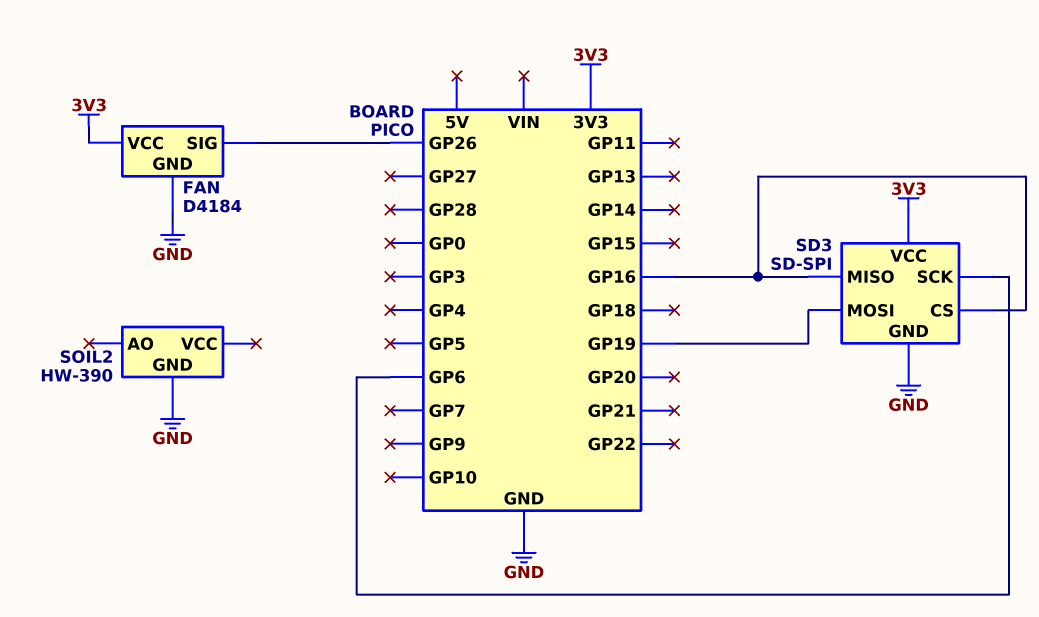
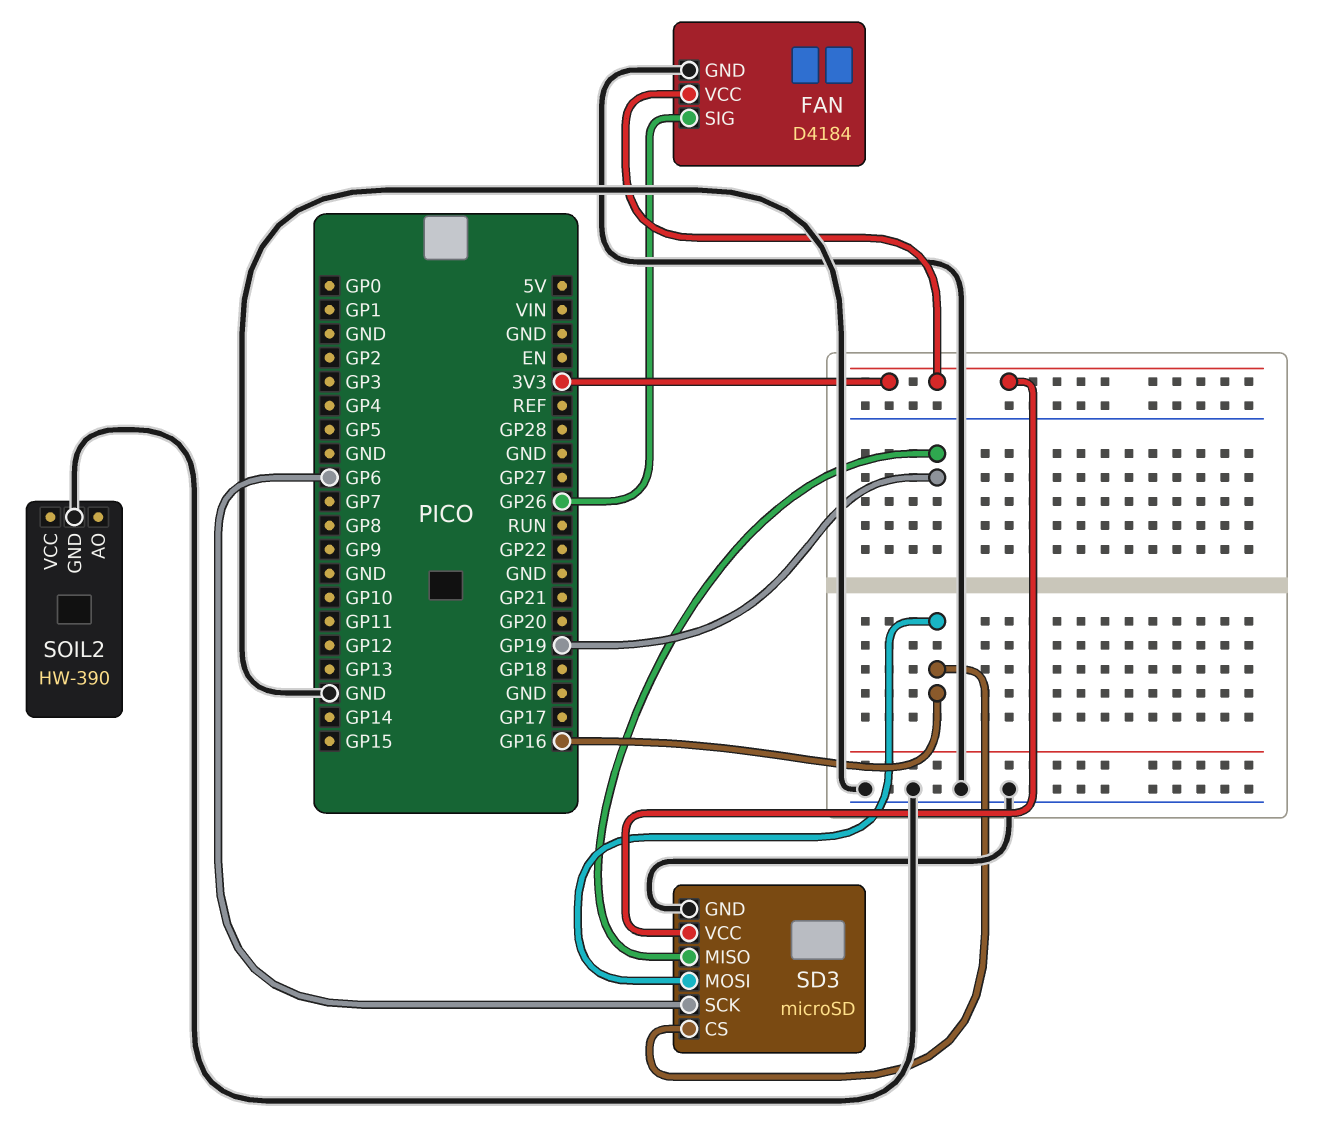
SD3: SD-SPI -> microSD
SD3 pin MISO: GP16 -> GP19
SD3 pin MOSI: GP19 -> GP16

